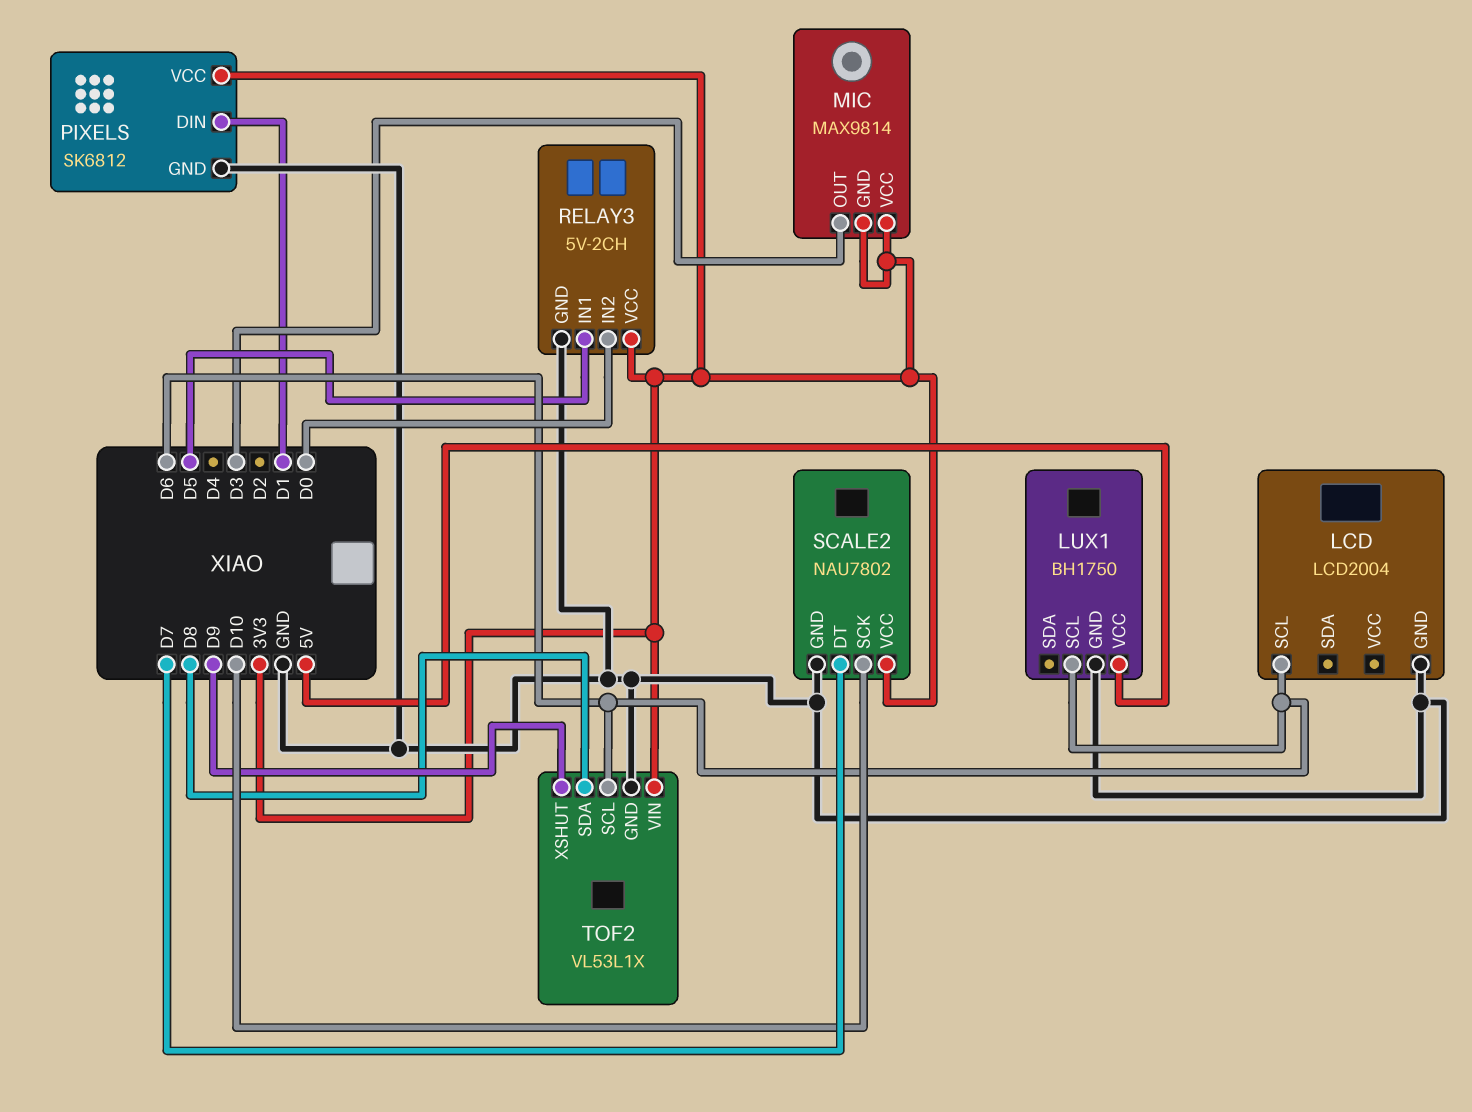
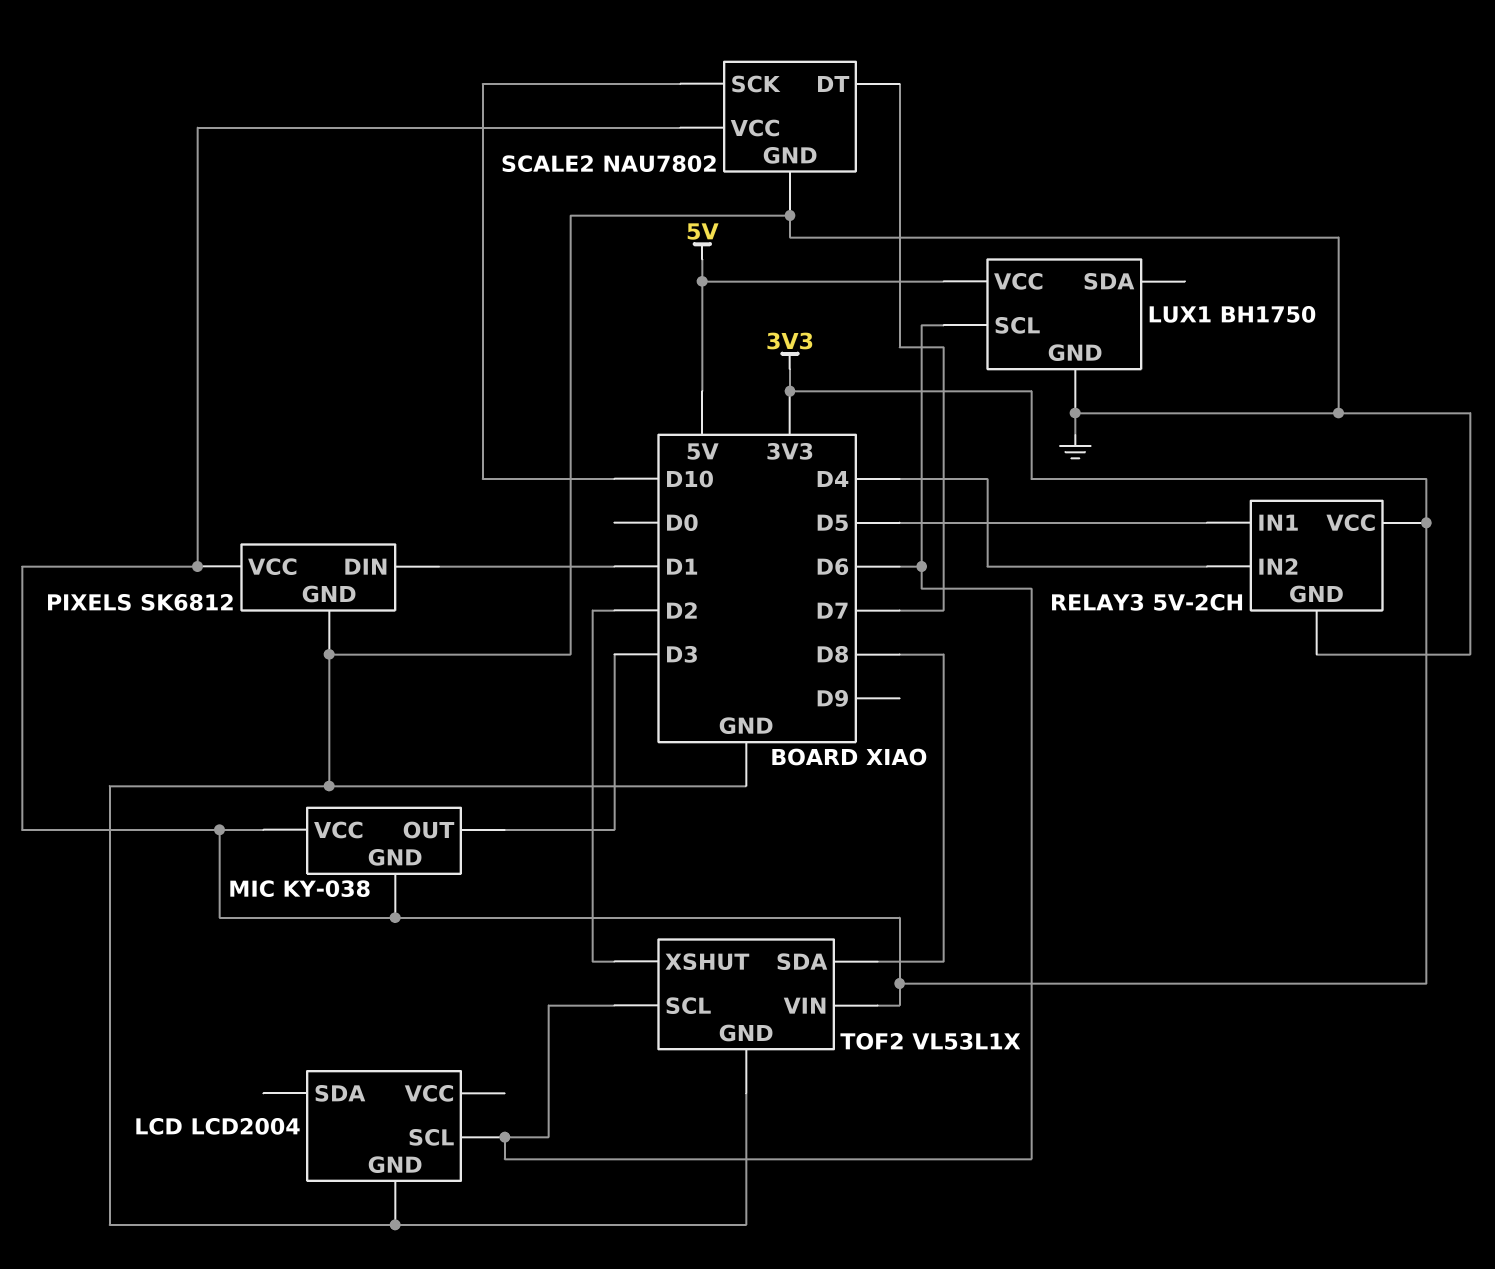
MIC: MAX9814 -> KY-038
RELAY3 pin IN2: D0 -> D4
TOF2 pin XSHUT: D9 -> D2

